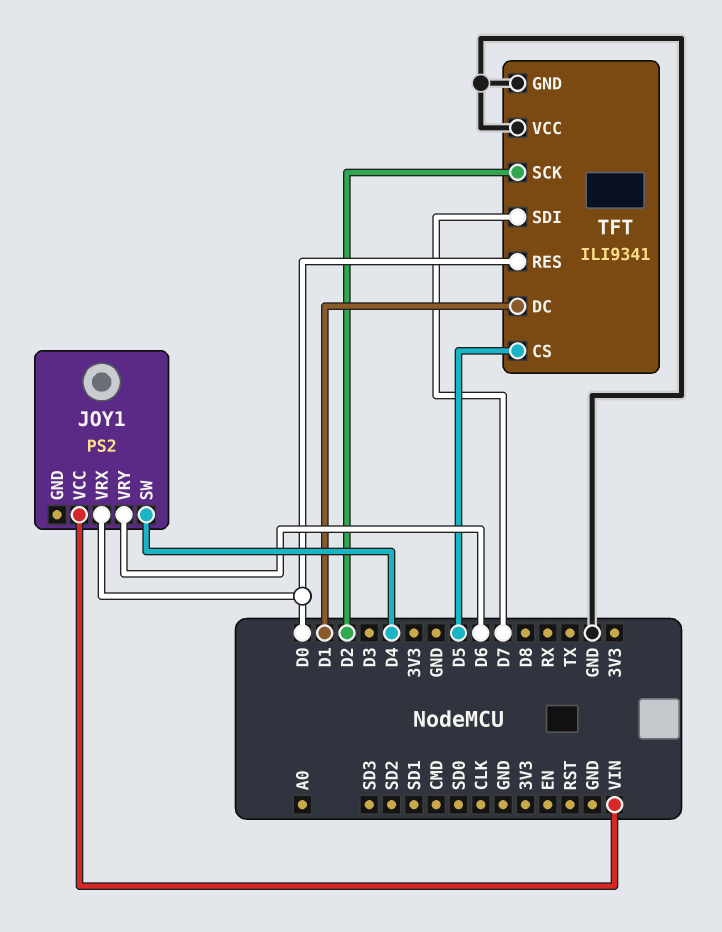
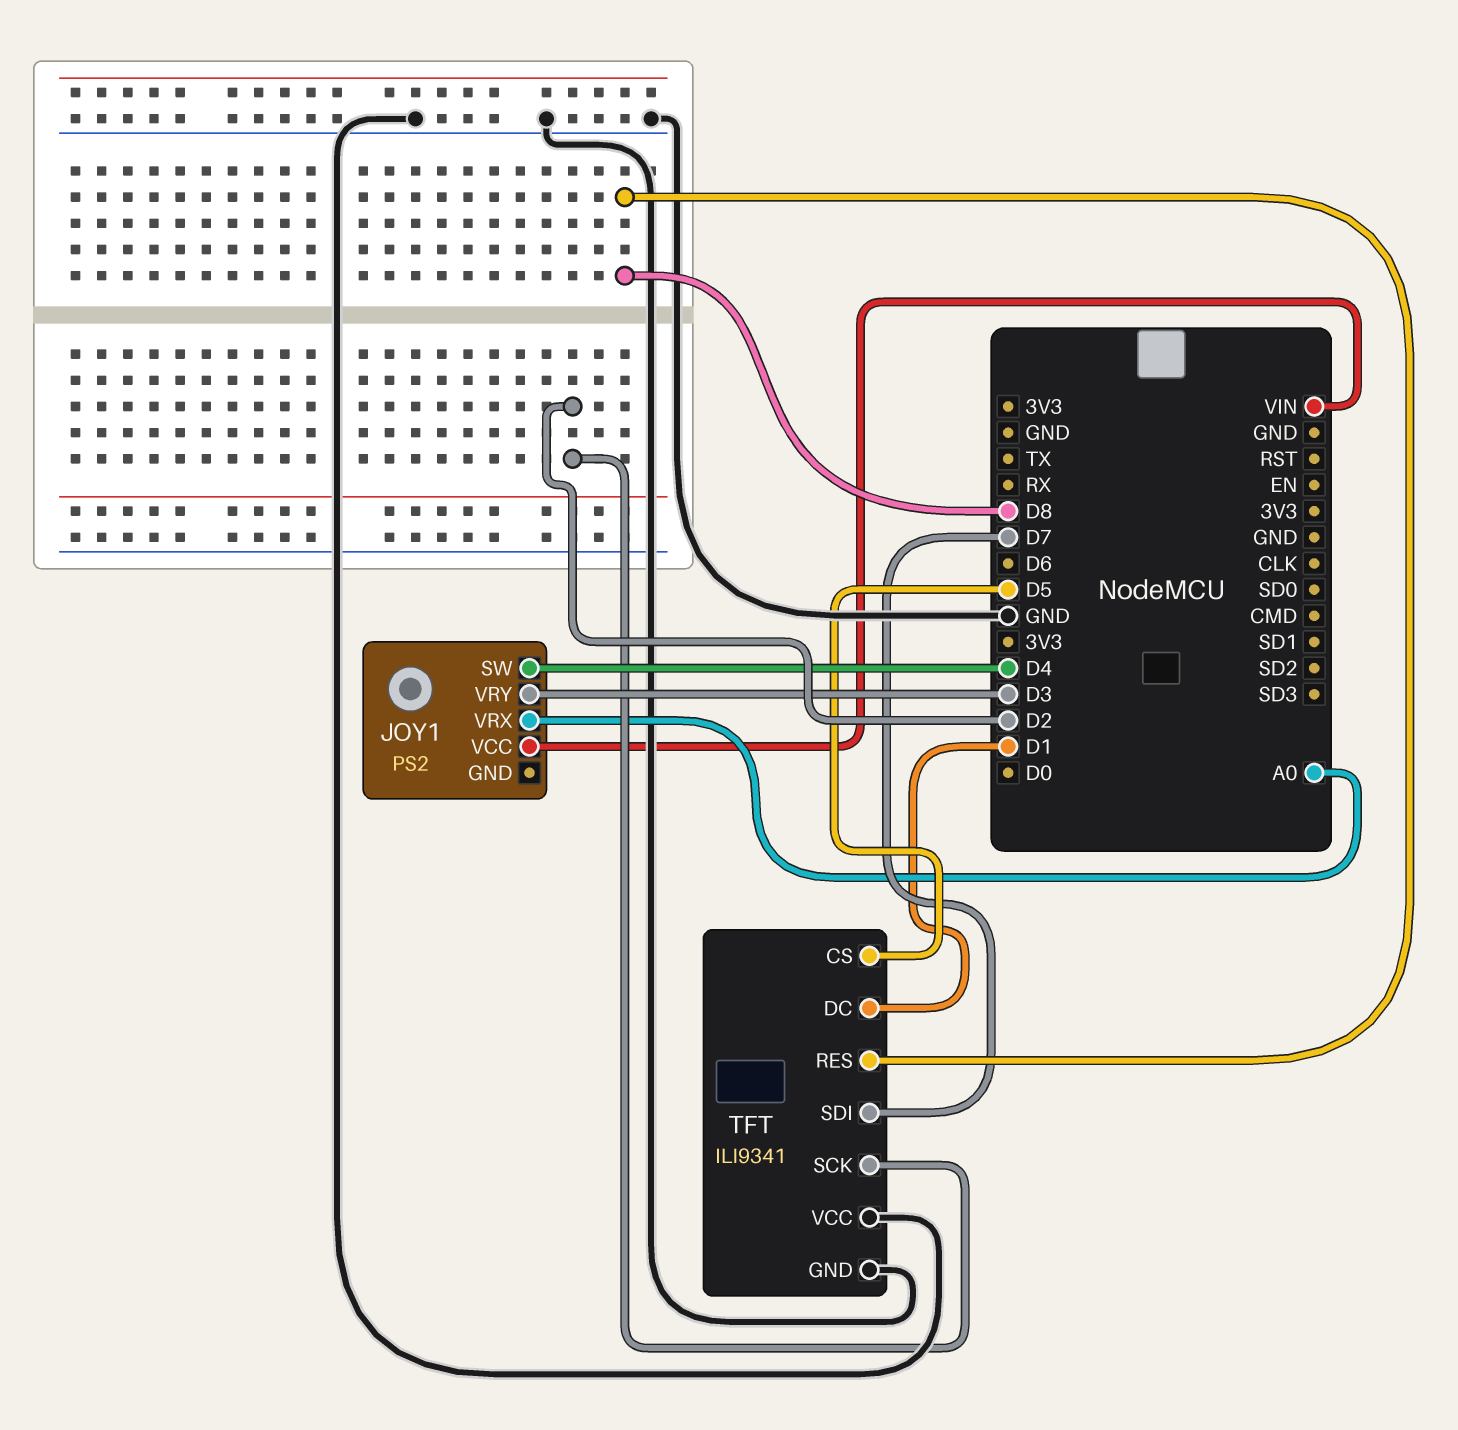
JOY1 pin VRX: D0 -> A0
JOY1 pin VRY: D6 -> D3
TFT pin RES: D0 -> D8

